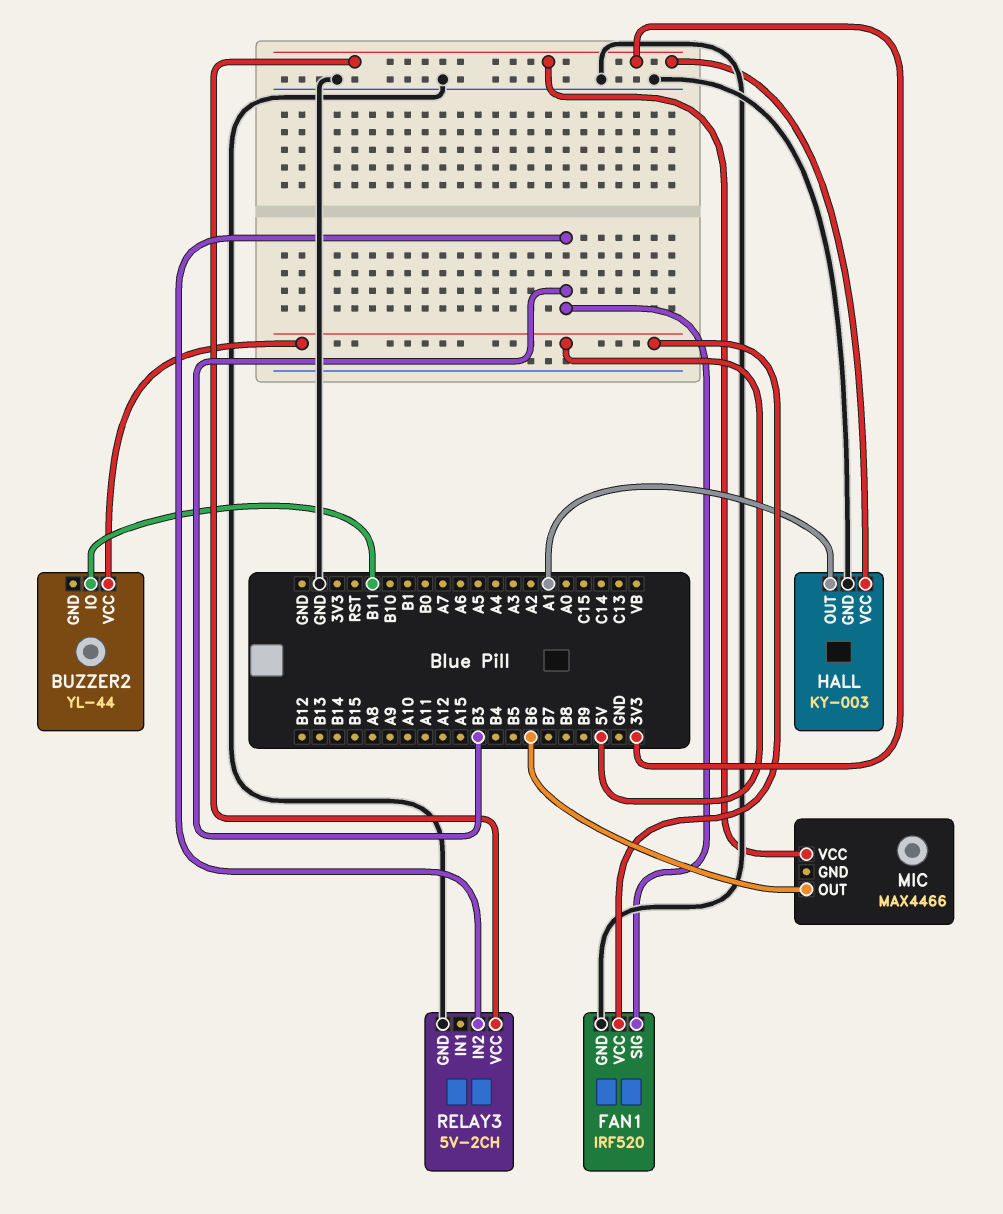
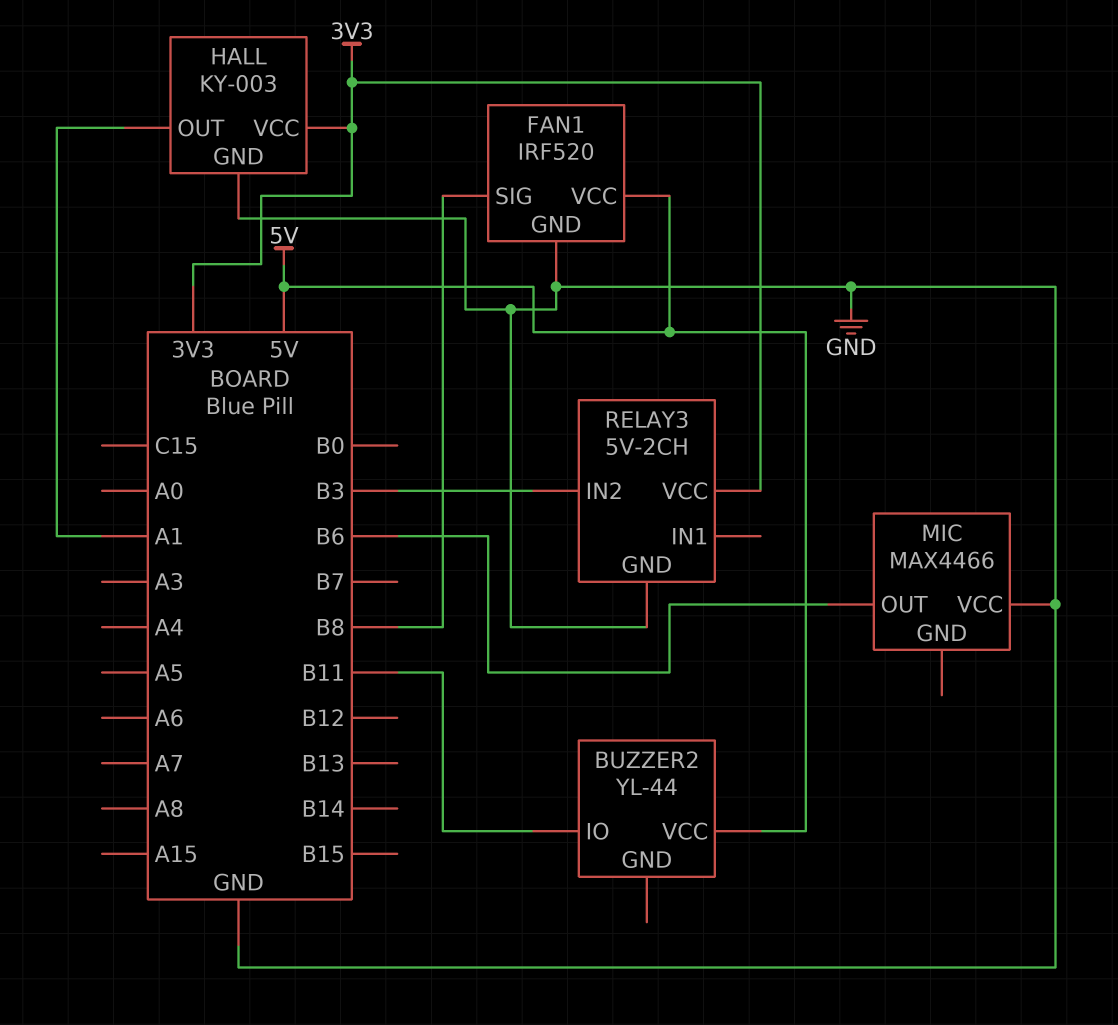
FAN1 pin SIG: B3 -> B8
MIC pin VCC: 3V3 -> GND

